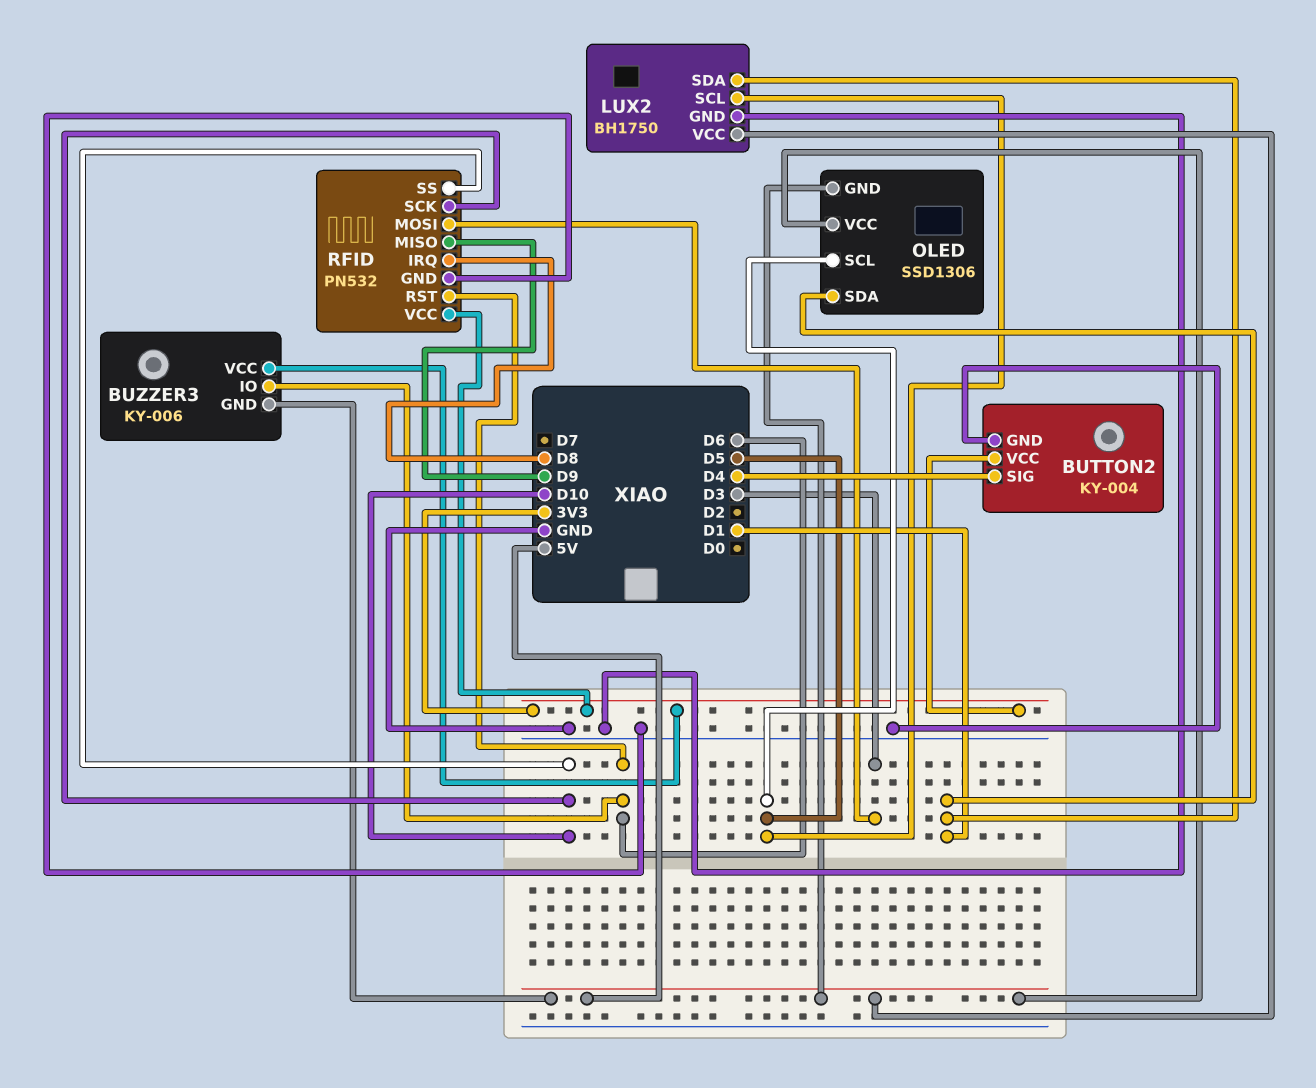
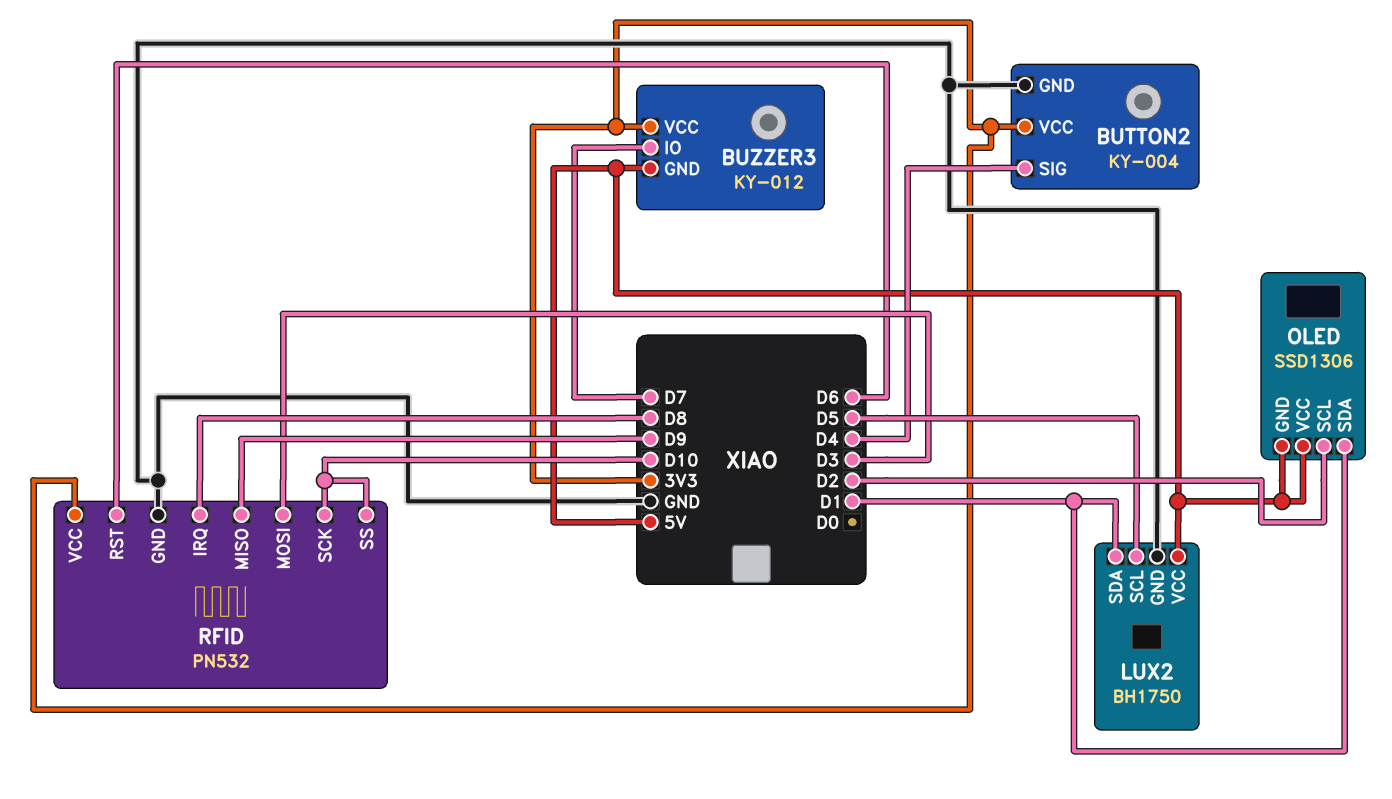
BUZZER3: KY-006 -> KY-012
BUZZER3 pin IO: D6 -> D7
OLED pin SCL: D5 -> D2

